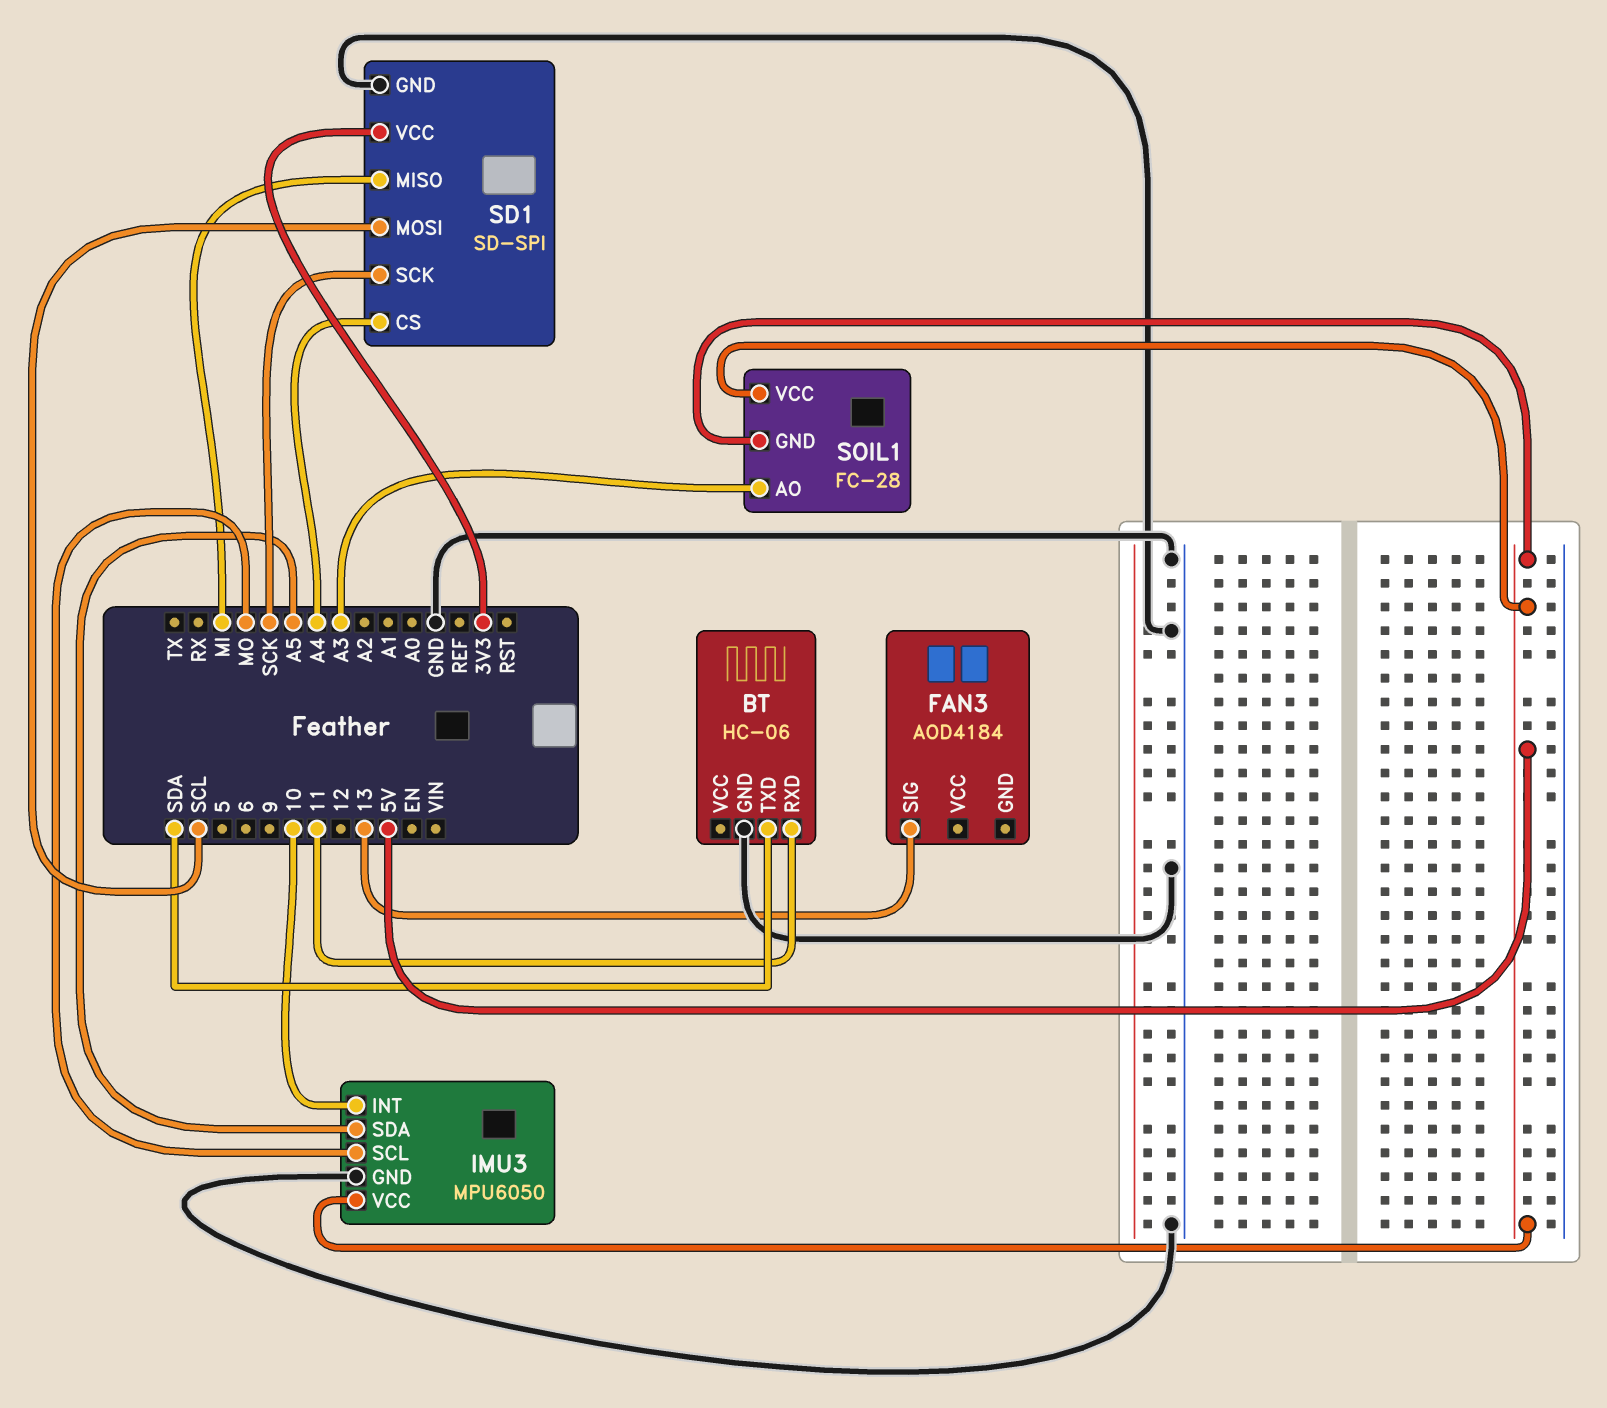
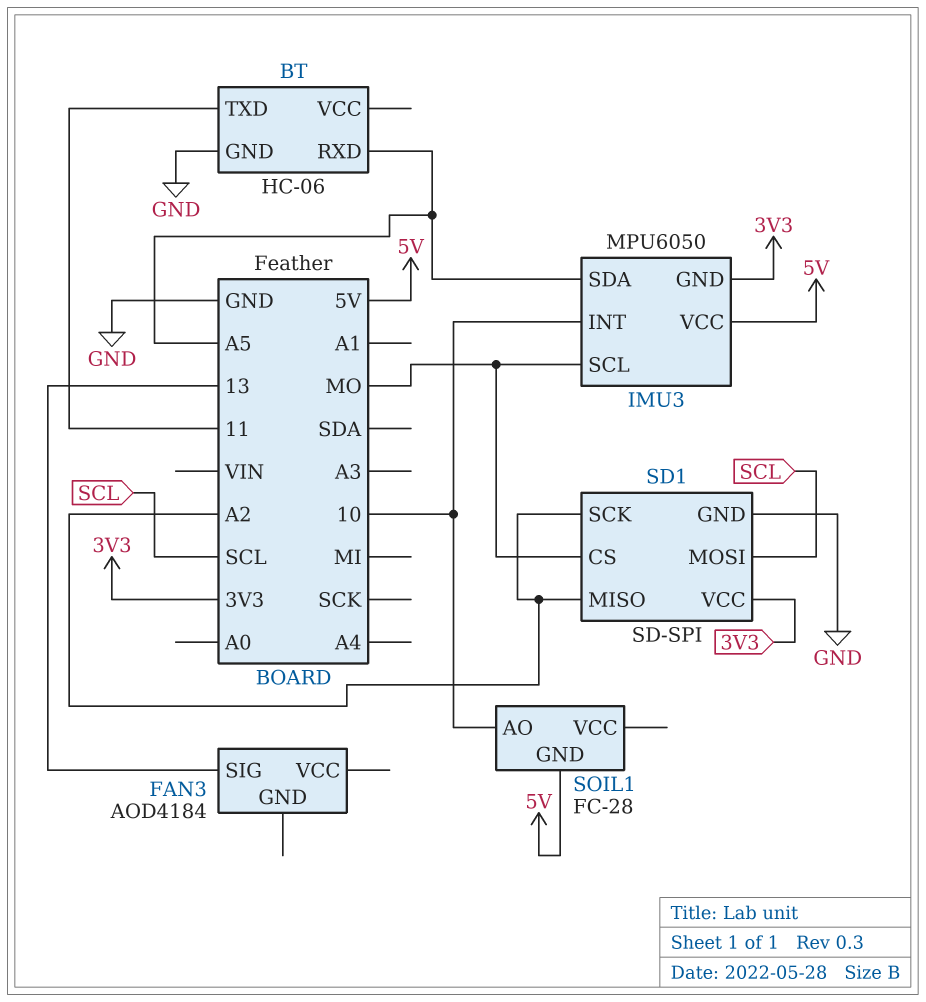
BT pin RXD: 11 -> A5
BT pin TXD: SDA -> 11
IMU3 pin GND: GND -> 3V3
SD1 pin CS: A4 -> MO
SD1 pin MISO: MI -> A2
SD1 pin SCK: SCK -> A2
SOIL1 pin AO: A3 -> 10
SOIL1 pin VCC: 5V -> none

